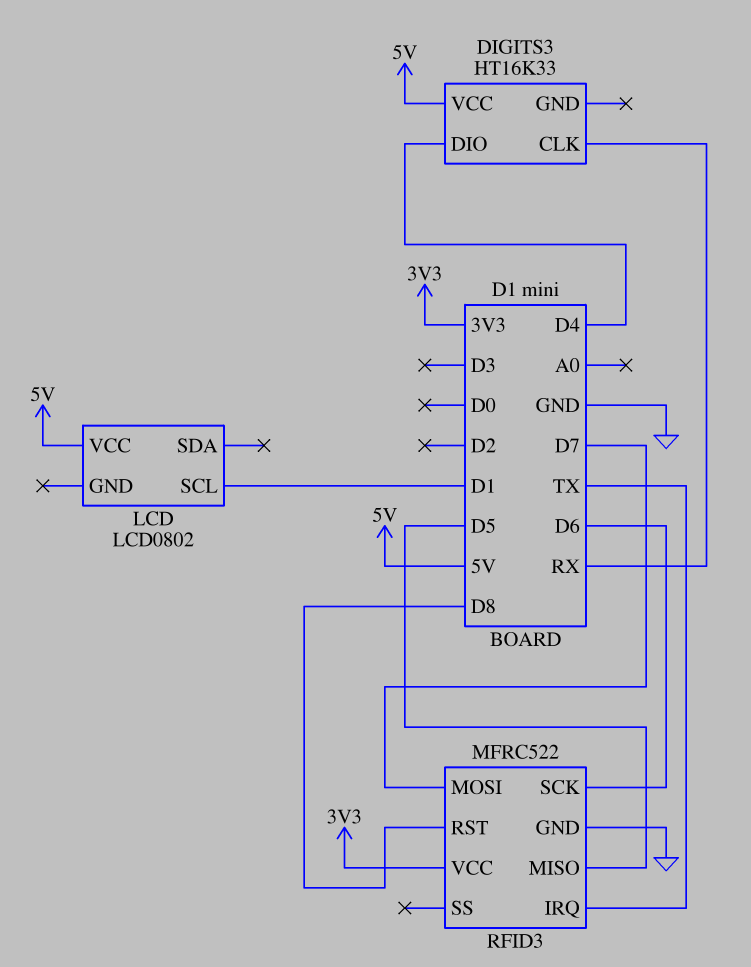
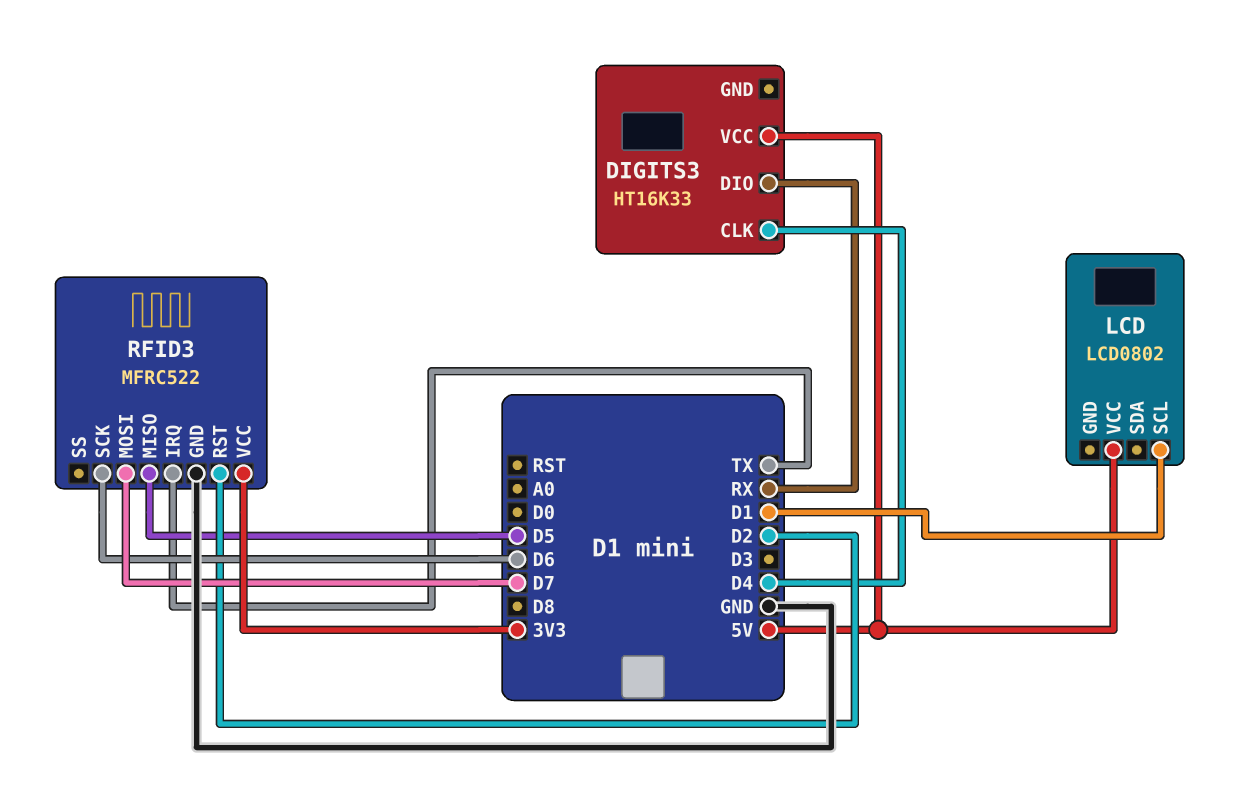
DIGITS3 pin CLK: RX -> D4
DIGITS3 pin DIO: D4 -> RX
RFID3 pin RST: D8 -> D2

